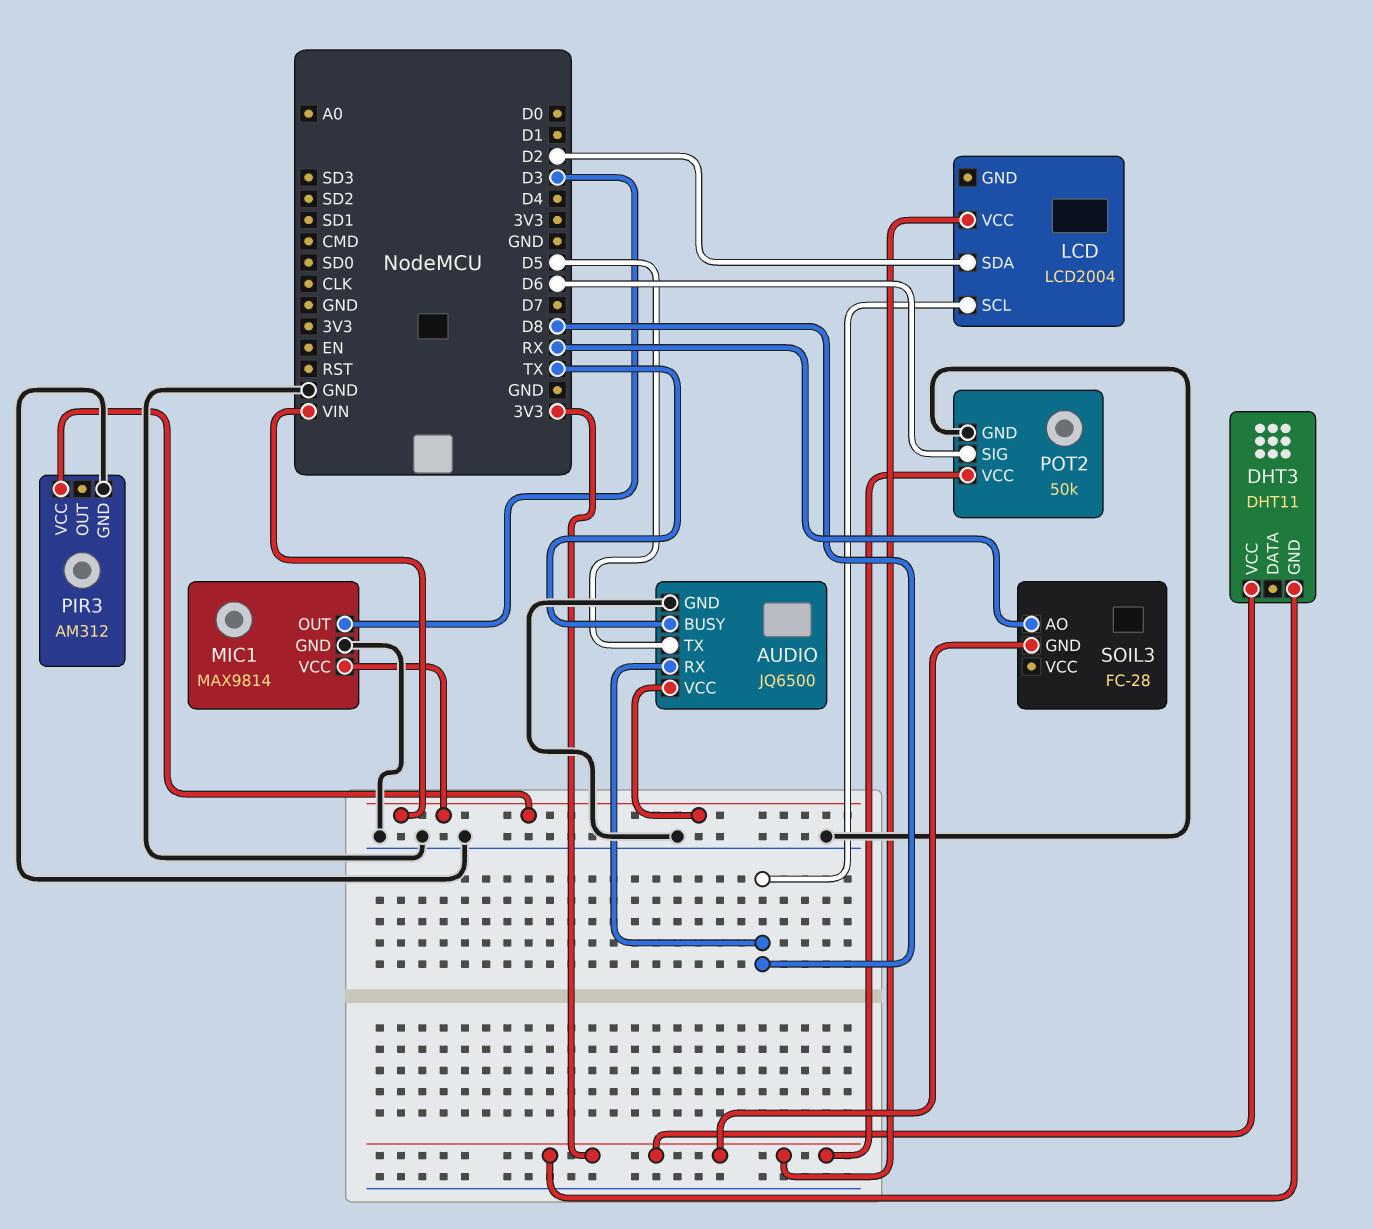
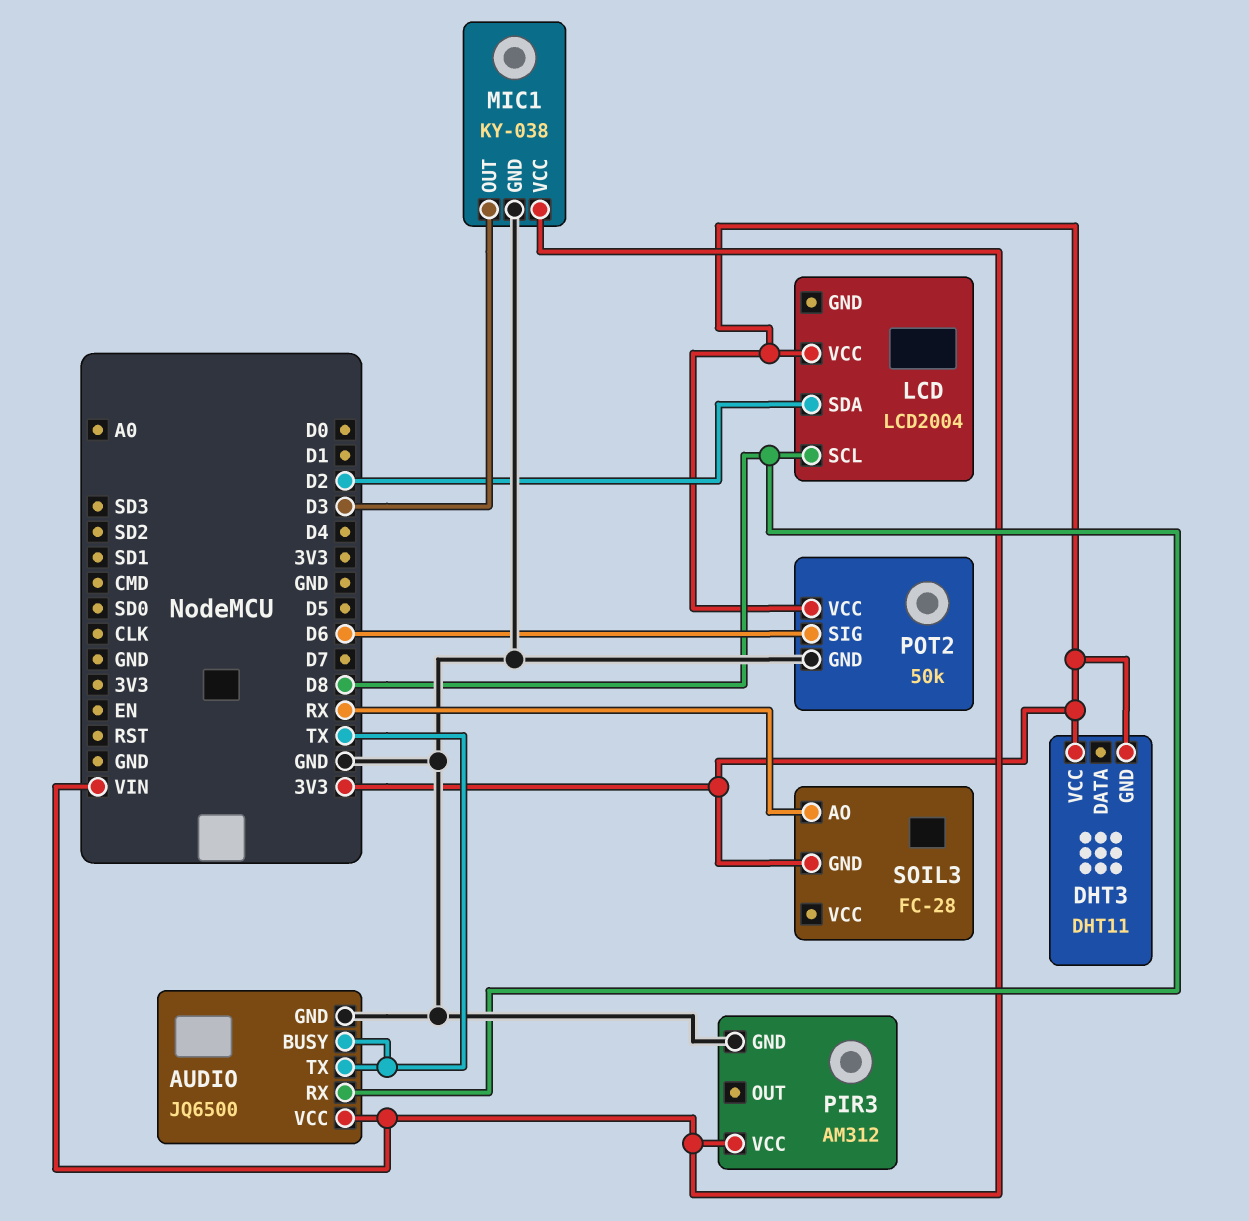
AUDIO pin TX: D5 -> TX
MIC1: MAX9814 -> KY-038

